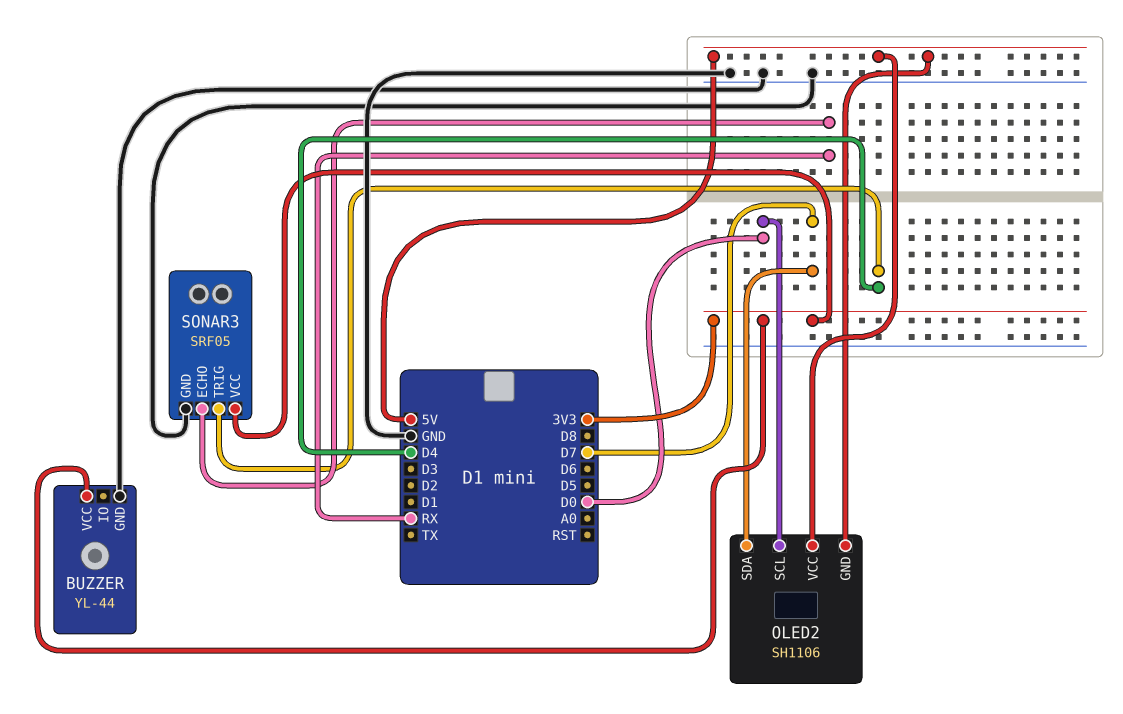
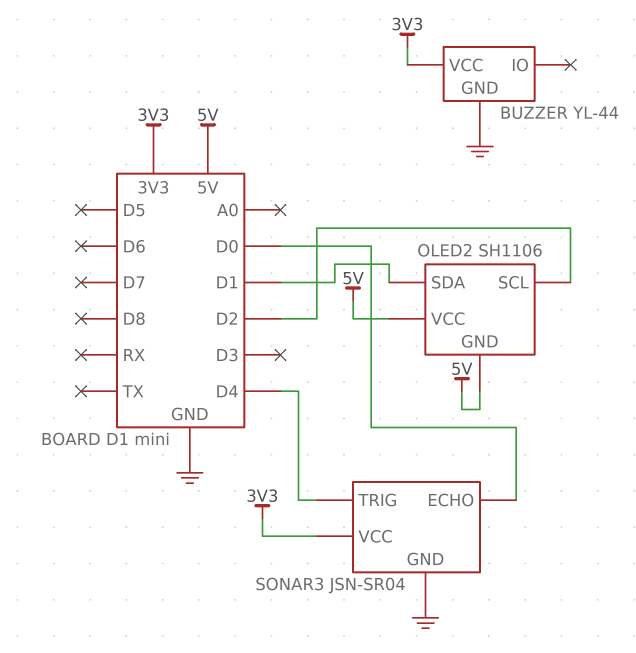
OLED2 pin SCL: D0 -> D2
OLED2 pin SDA: D7 -> D1
SONAR3: SRF05 -> JSN-SR04
SONAR3 pin ECHO: RX -> D0

